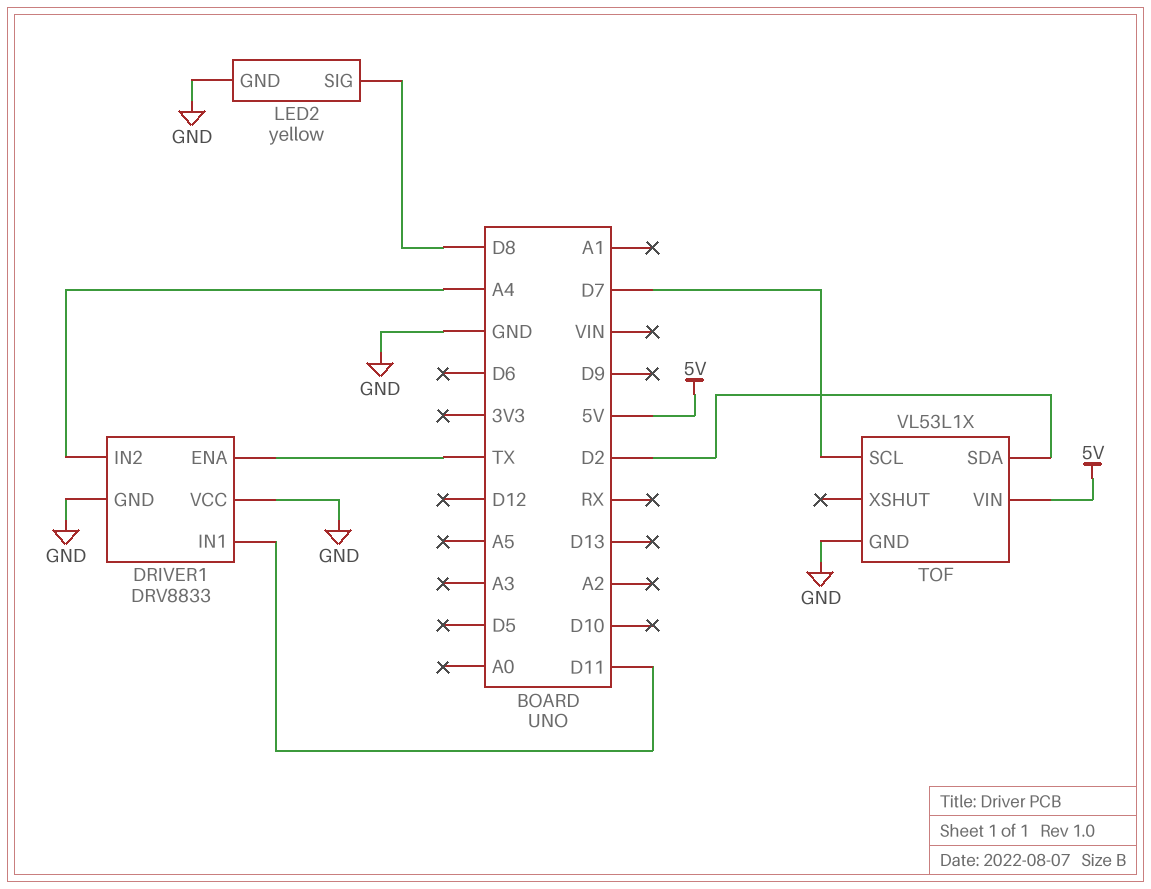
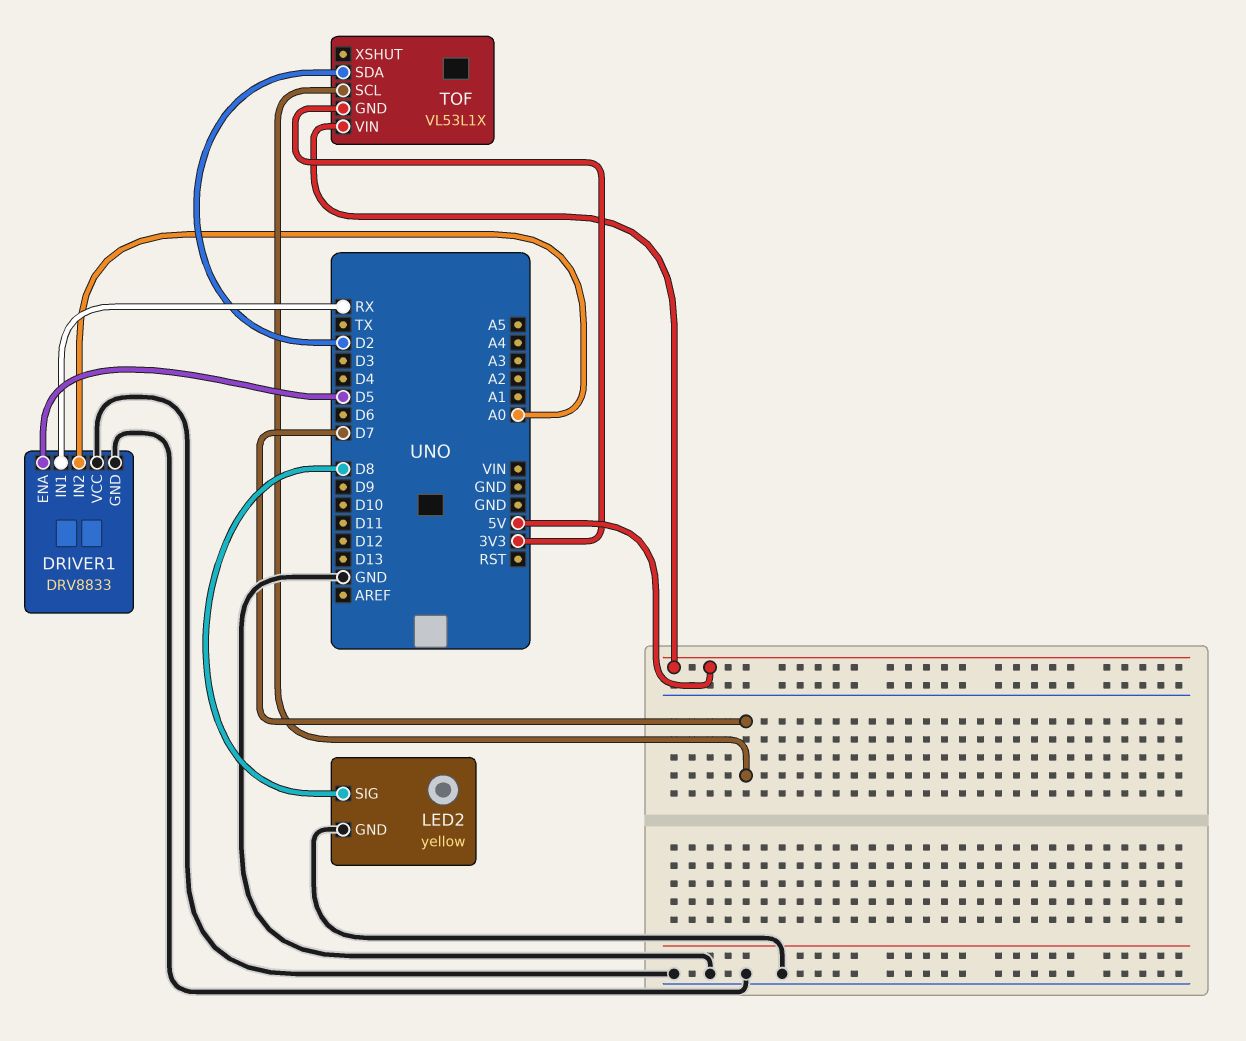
DRIVER1 pin ENA: TX -> D5
DRIVER1 pin IN1: D11 -> RX
DRIVER1 pin IN2: A4 -> A0
TOF pin GND: GND -> 3V3

